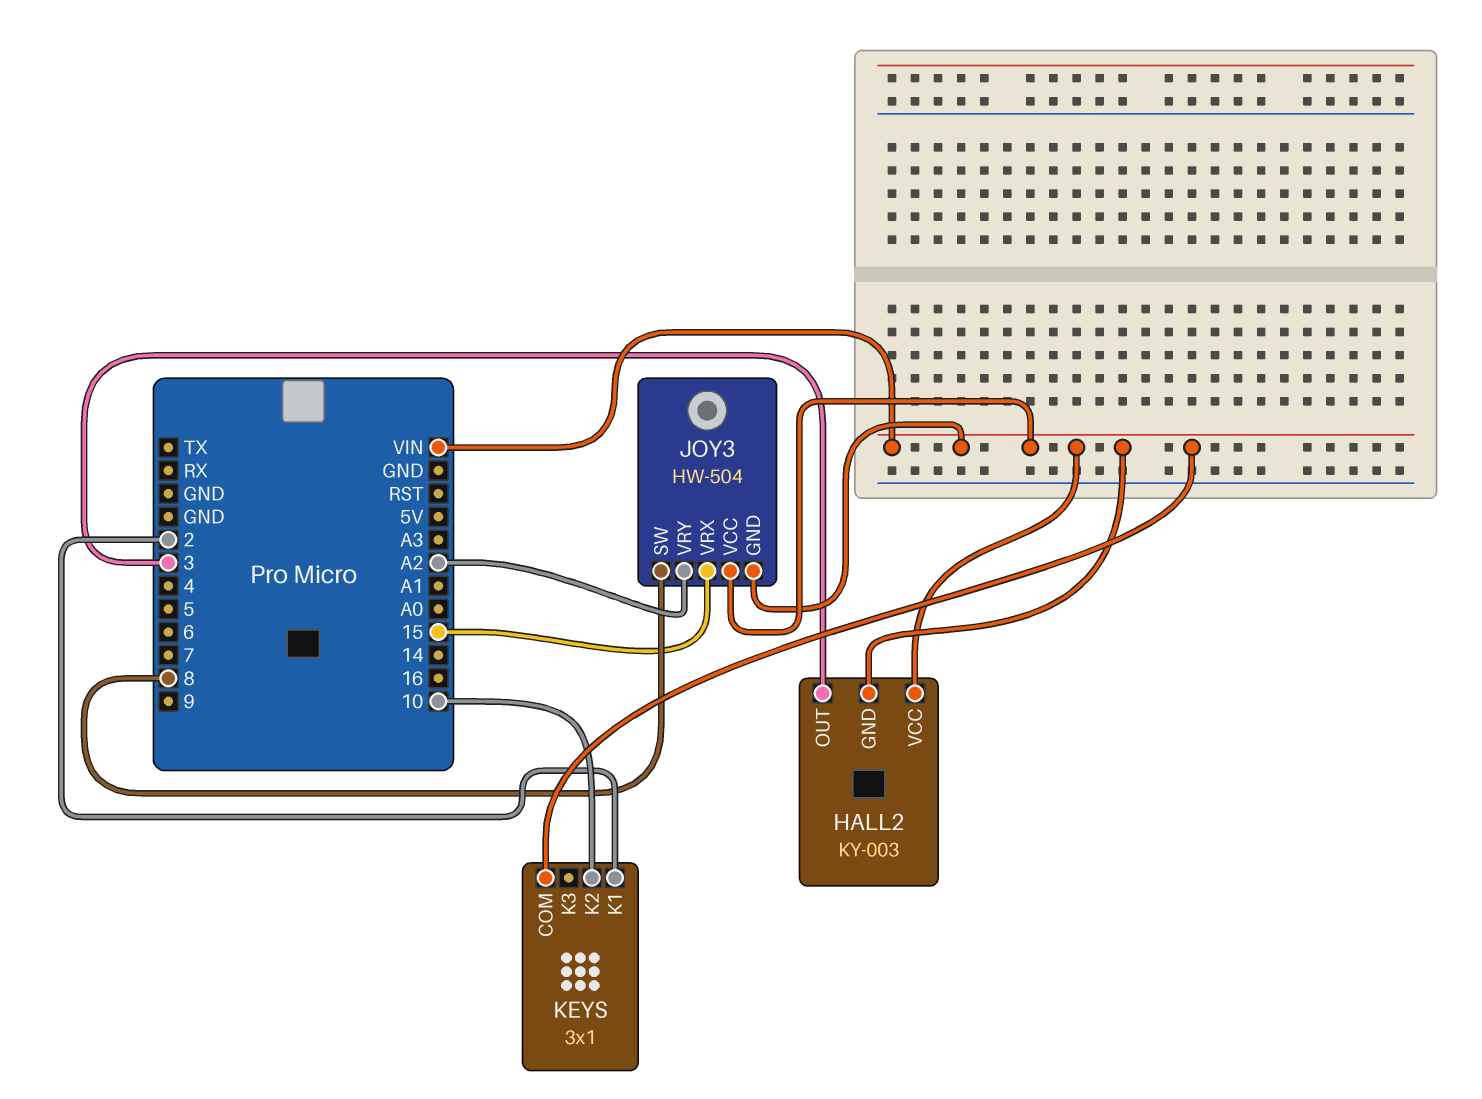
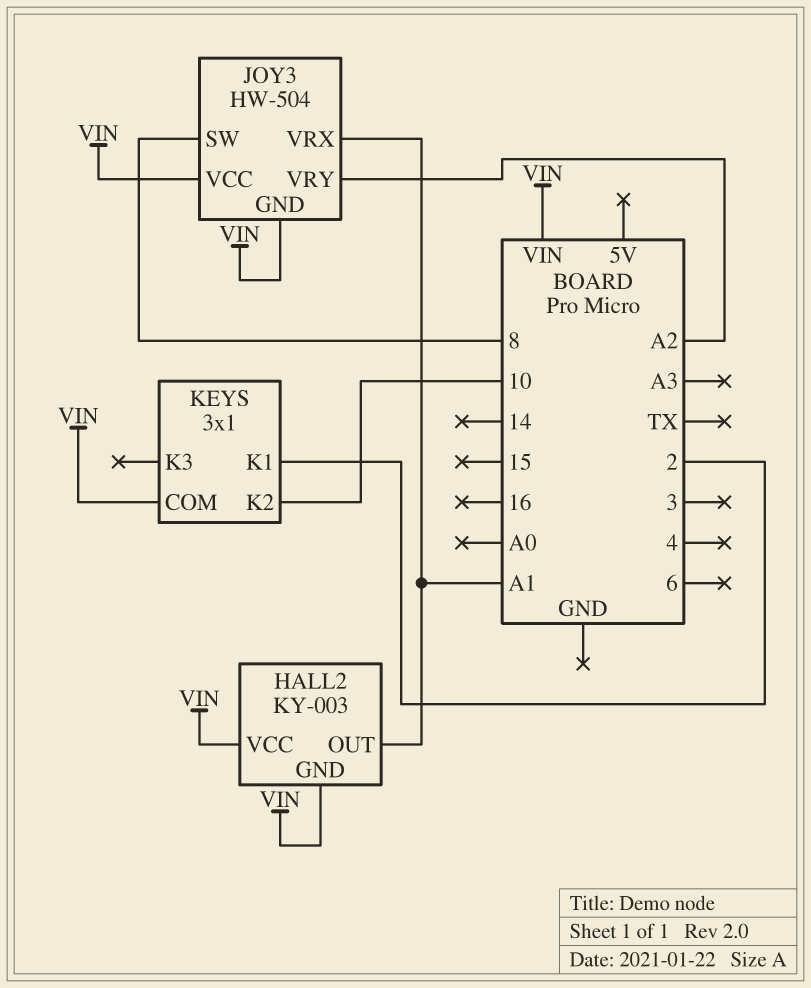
HALL2 pin OUT: 3 -> A1
JOY3 pin VRX: 15 -> A1

